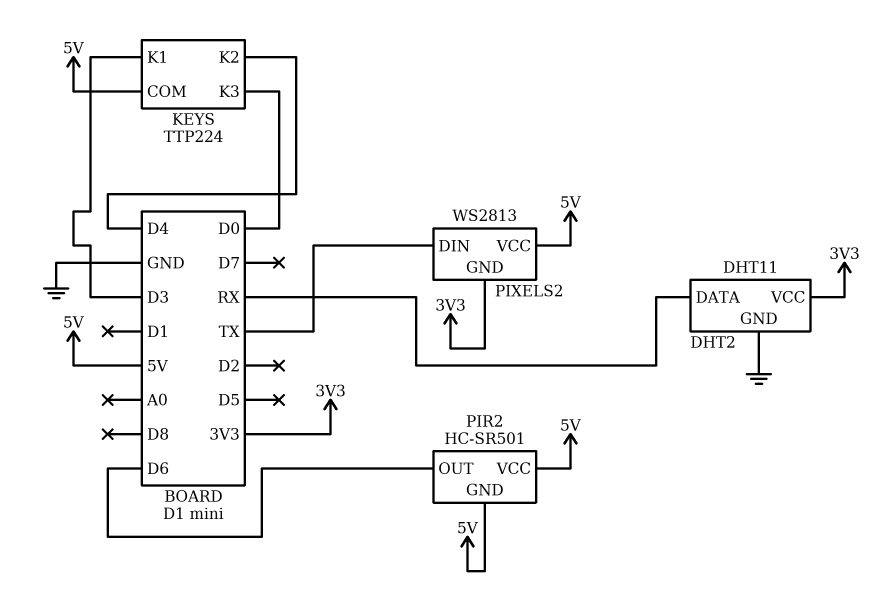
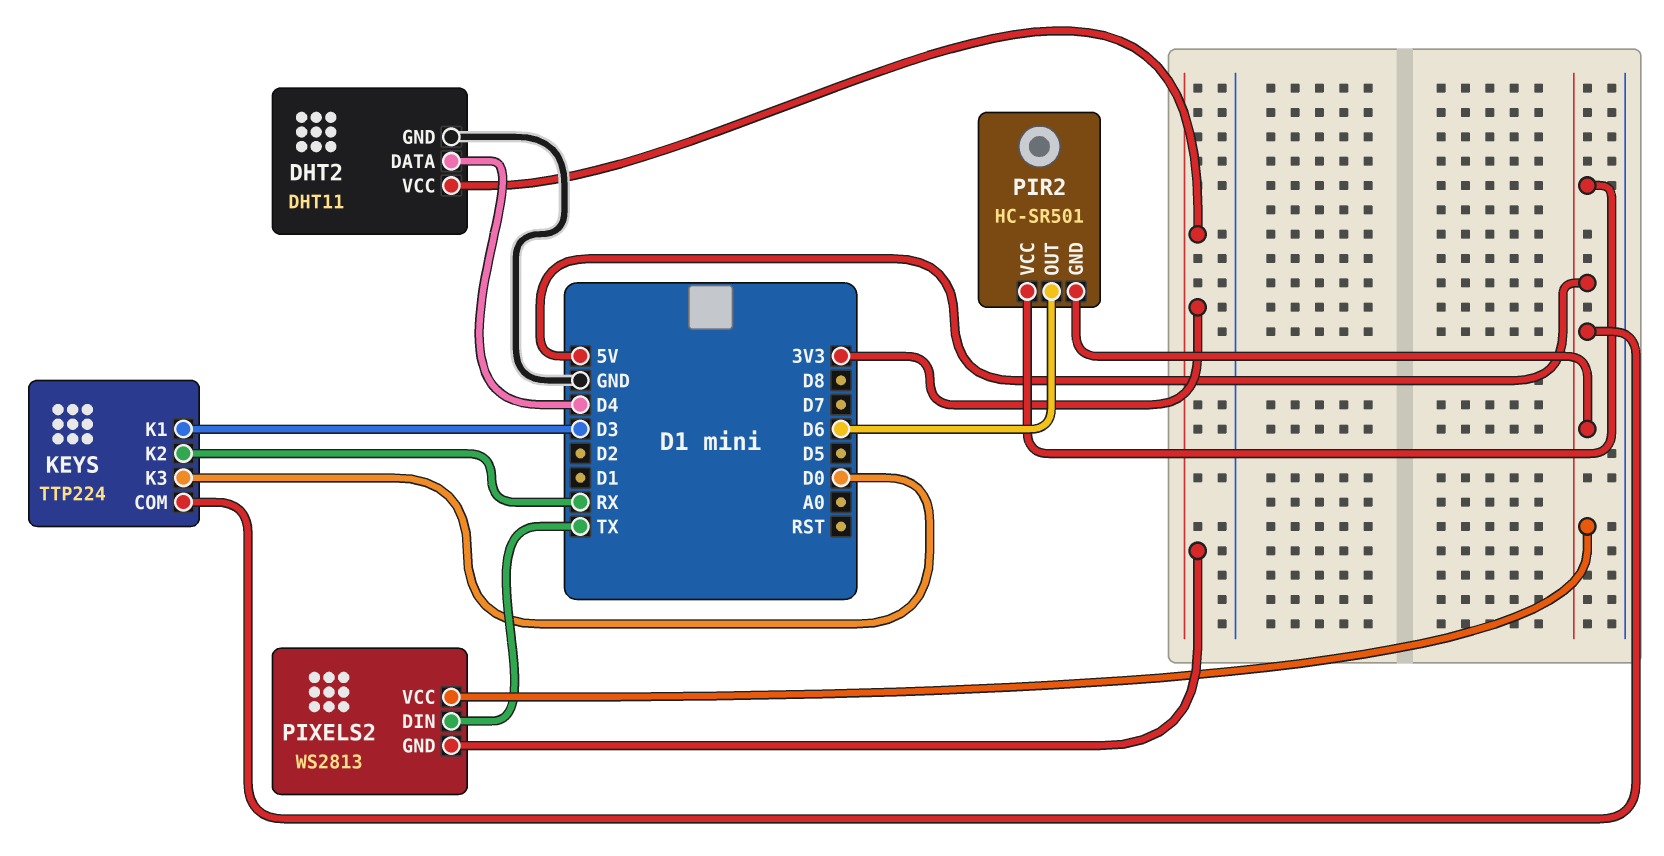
DHT2 pin DATA: RX -> D4
KEYS pin K2: D4 -> RX

